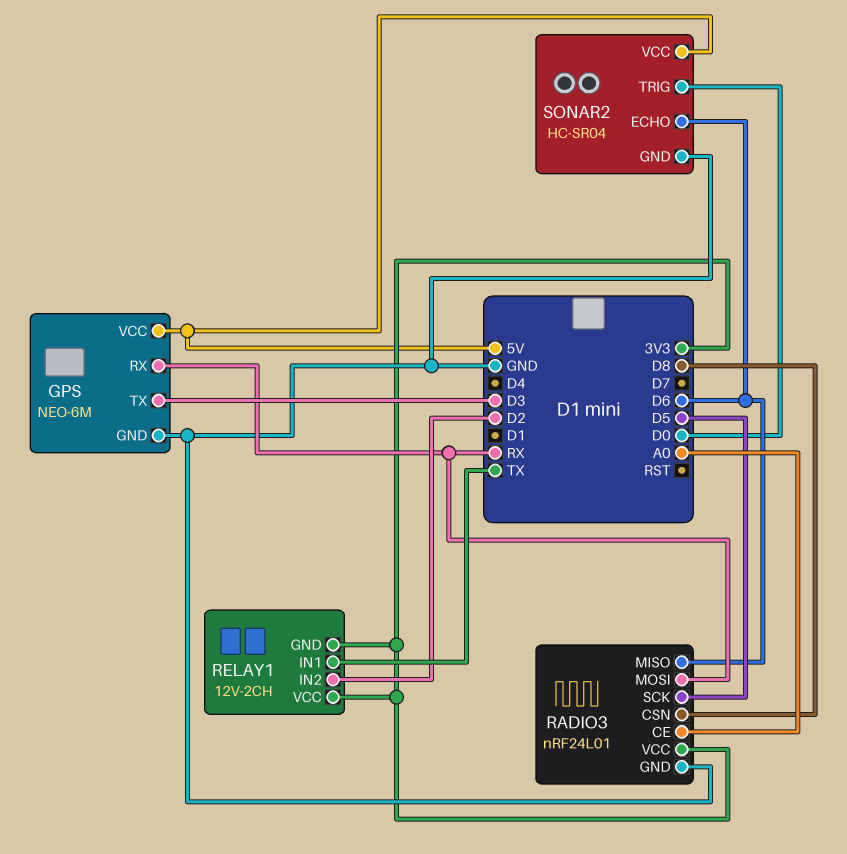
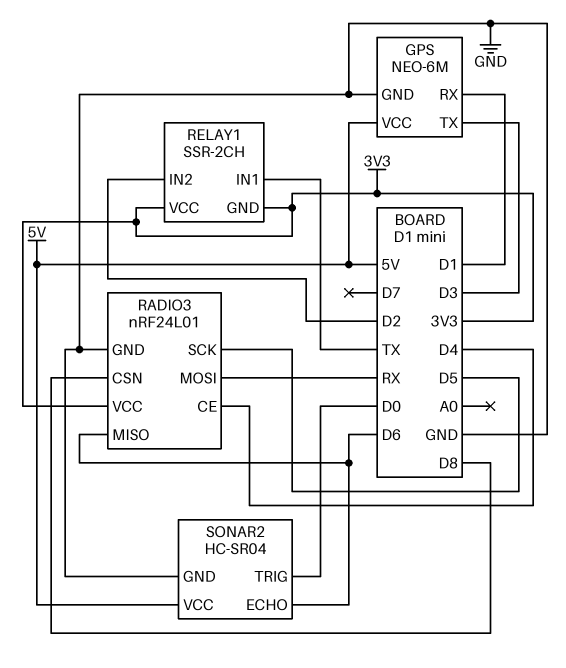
GPS pin RX: RX -> D1
RADIO3 pin CE: A0 -> D4
RELAY1: 12V-2CH -> SSR-2CH

